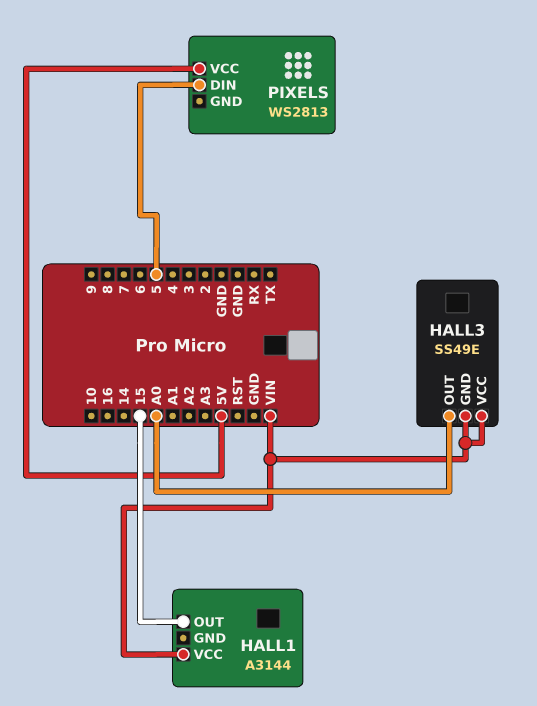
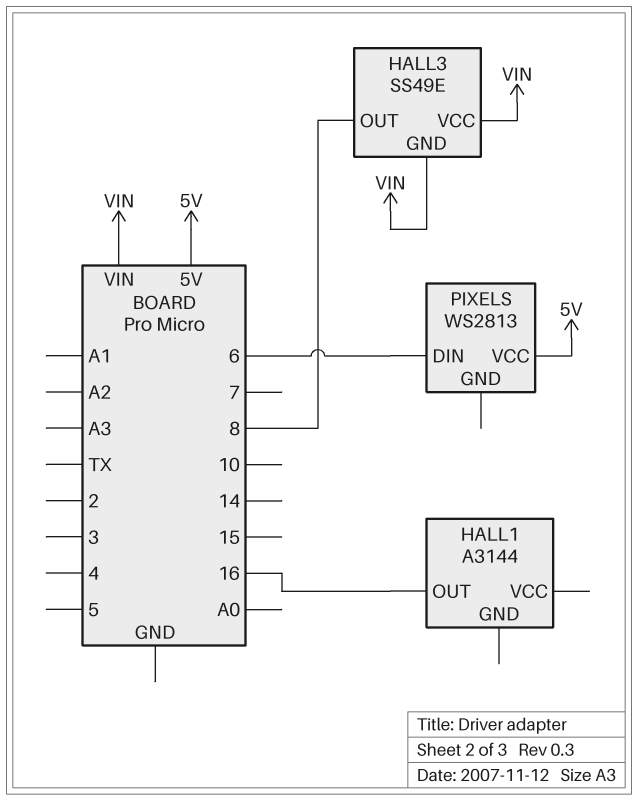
HALL1 pin OUT: 15 -> 16
HALL1 pin VCC: VIN -> none
HALL3 pin OUT: A0 -> 8
PIXELS pin DIN: 5 -> 6

